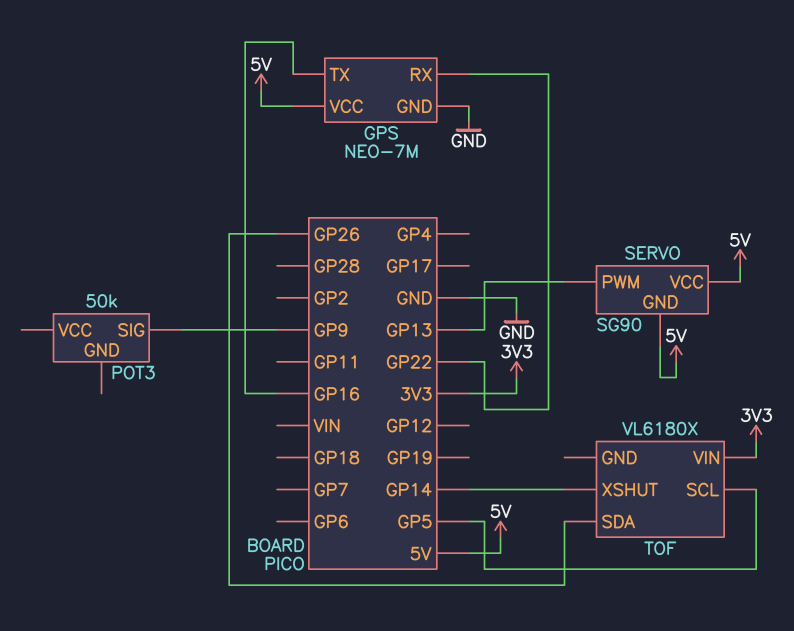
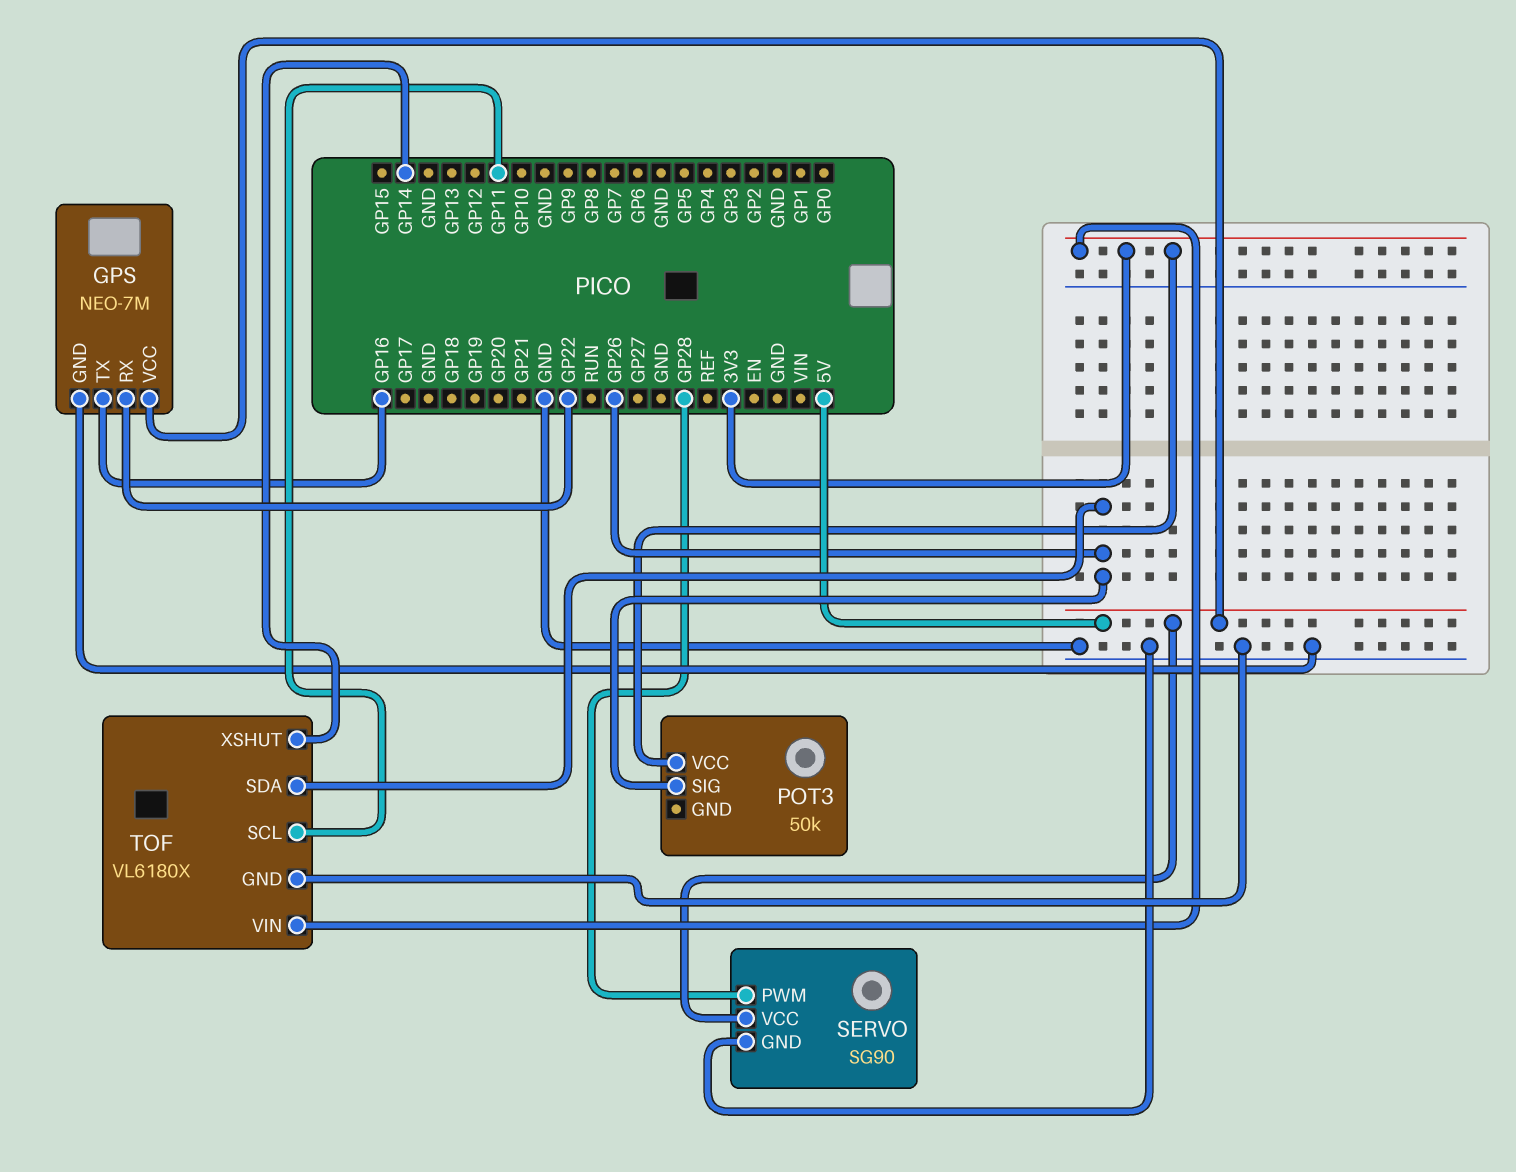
POT3 pin SIG: GP9 -> GP26
POT3 pin VCC: none -> 3V3
SERVO pin GND: 5V -> GND
SERVO pin PWM: GP13 -> GP28
TOF pin GND: none -> GND
TOF pin SCL: GP5 -> GP11

